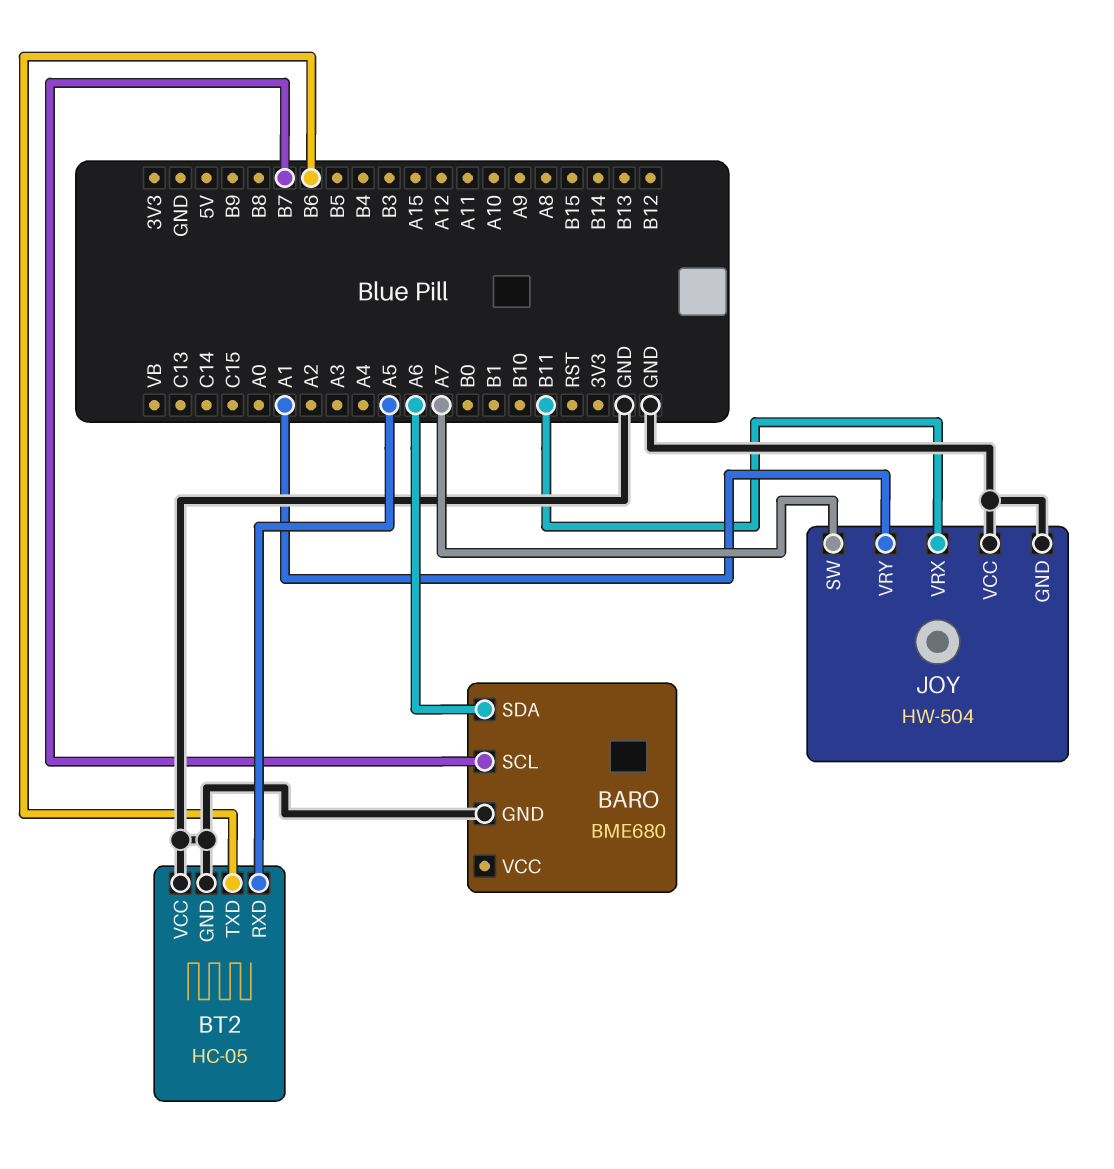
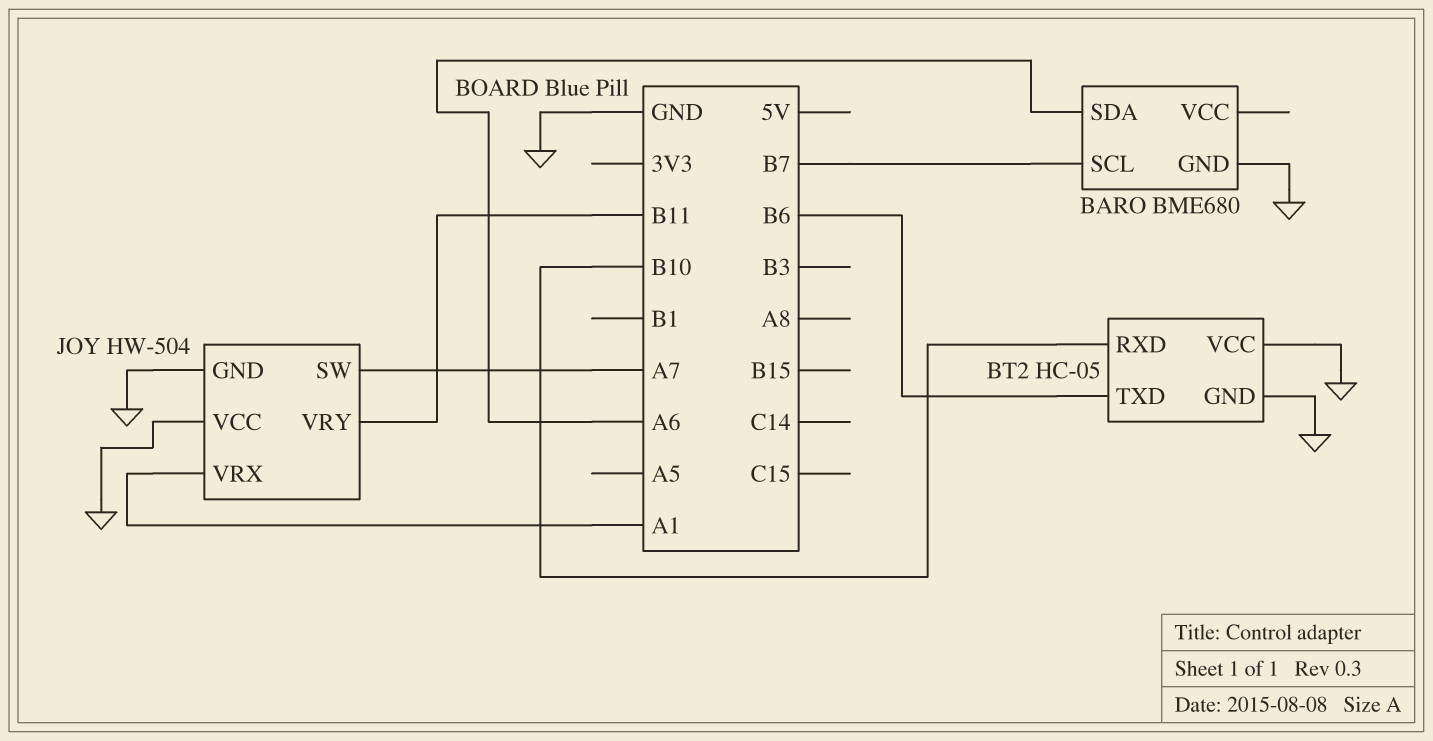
BT2 pin RXD: A5 -> B10
JOY pin VRX: B11 -> A1
JOY pin VRY: A1 -> B11

